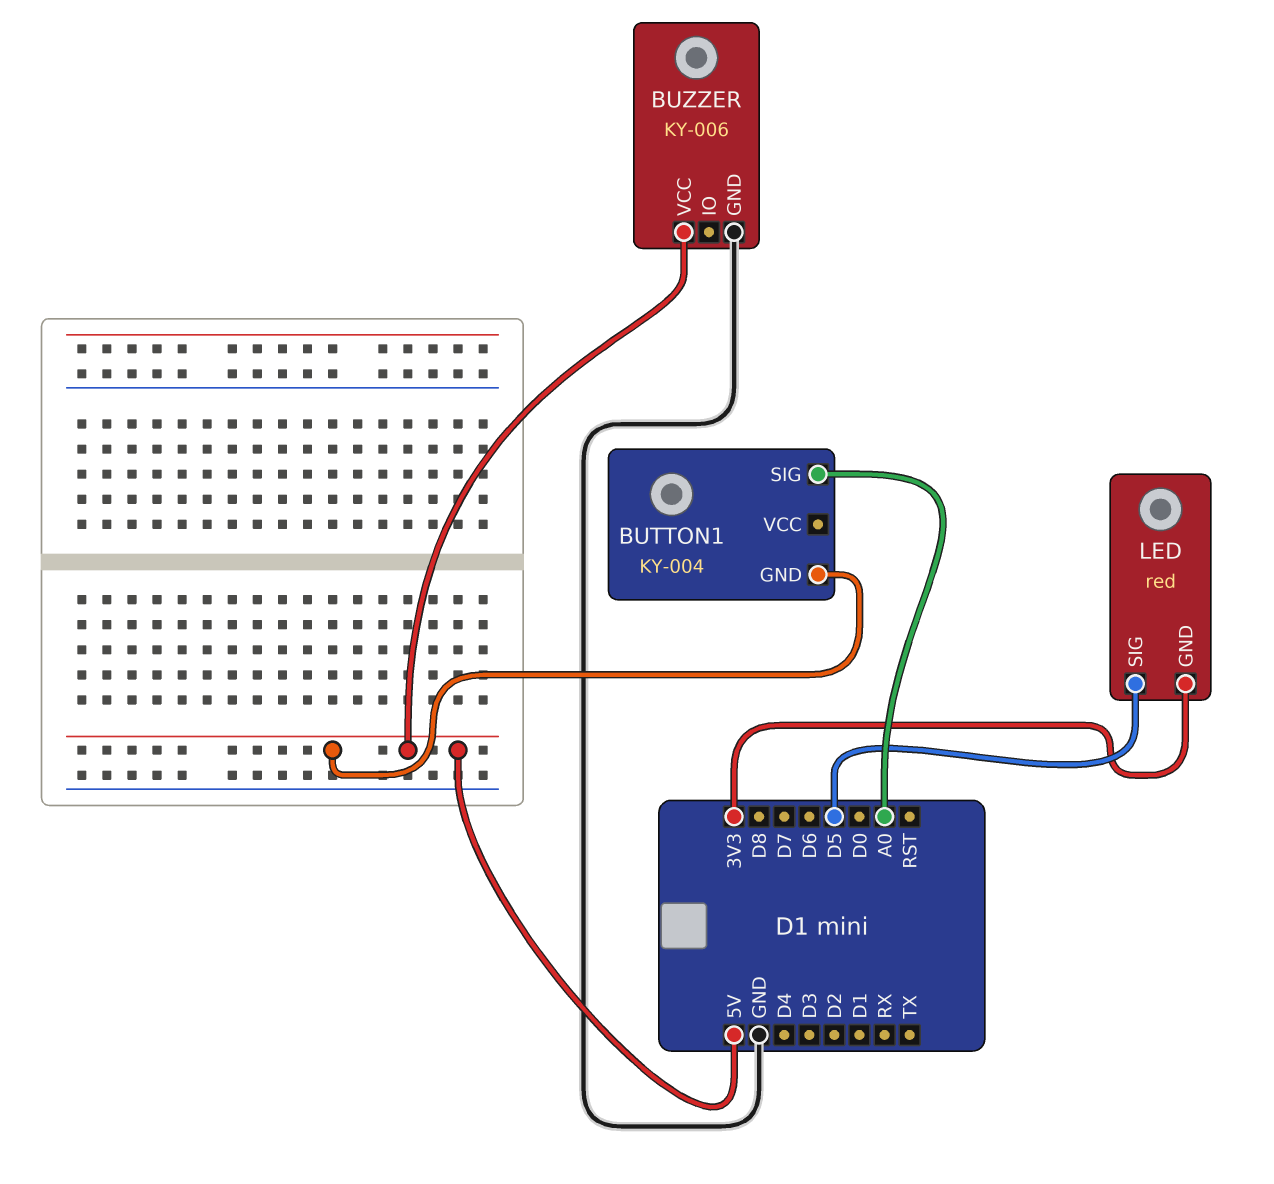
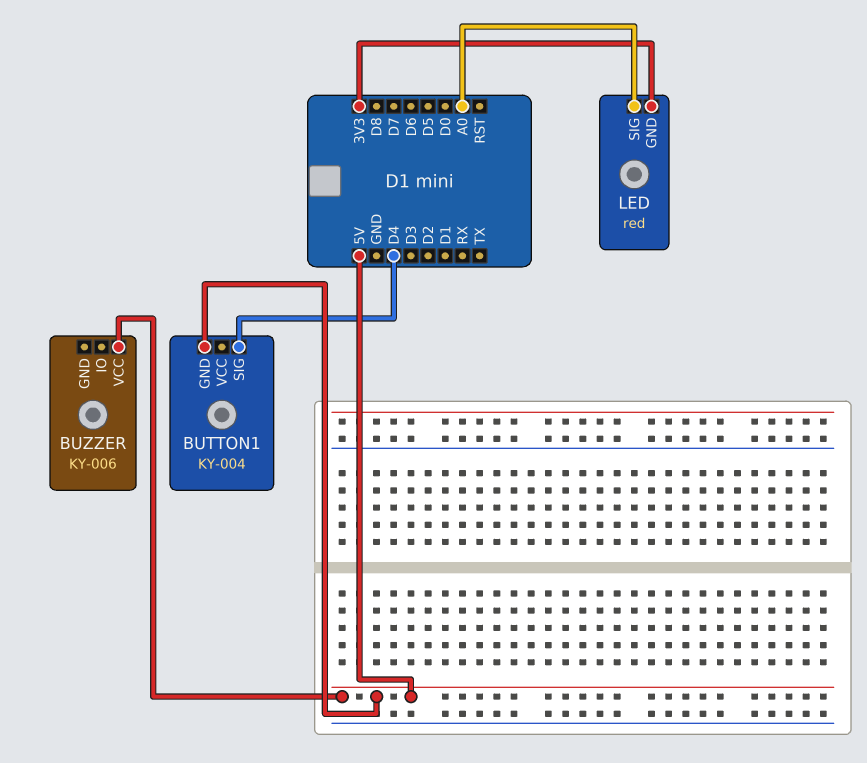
BUTTON1 pin SIG: A0 -> D4
BUZZER pin GND: GND -> none
LED pin SIG: D5 -> A0

